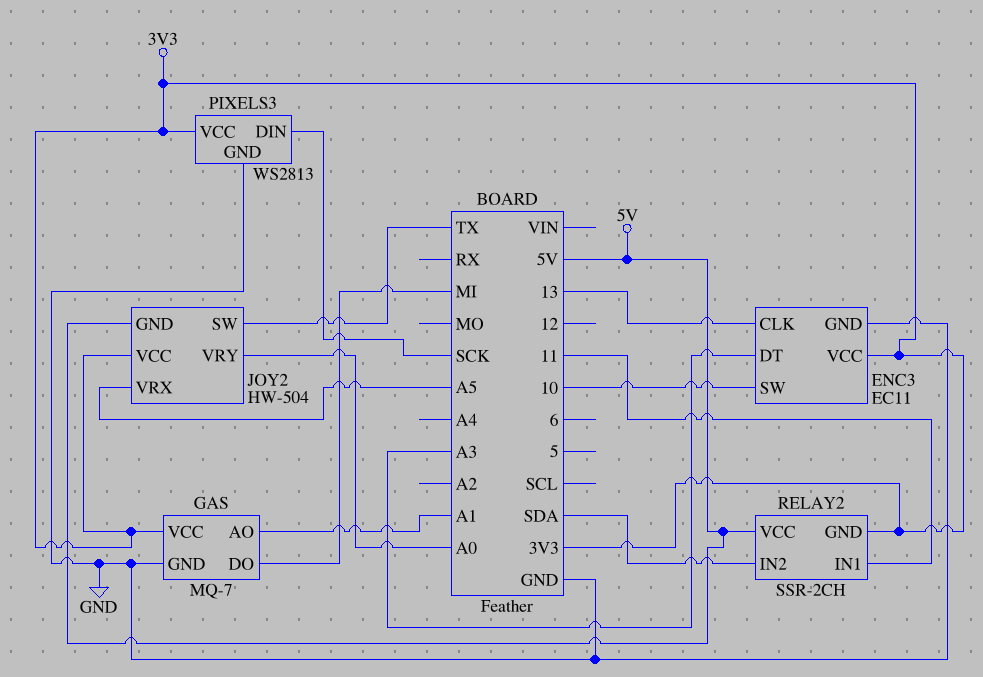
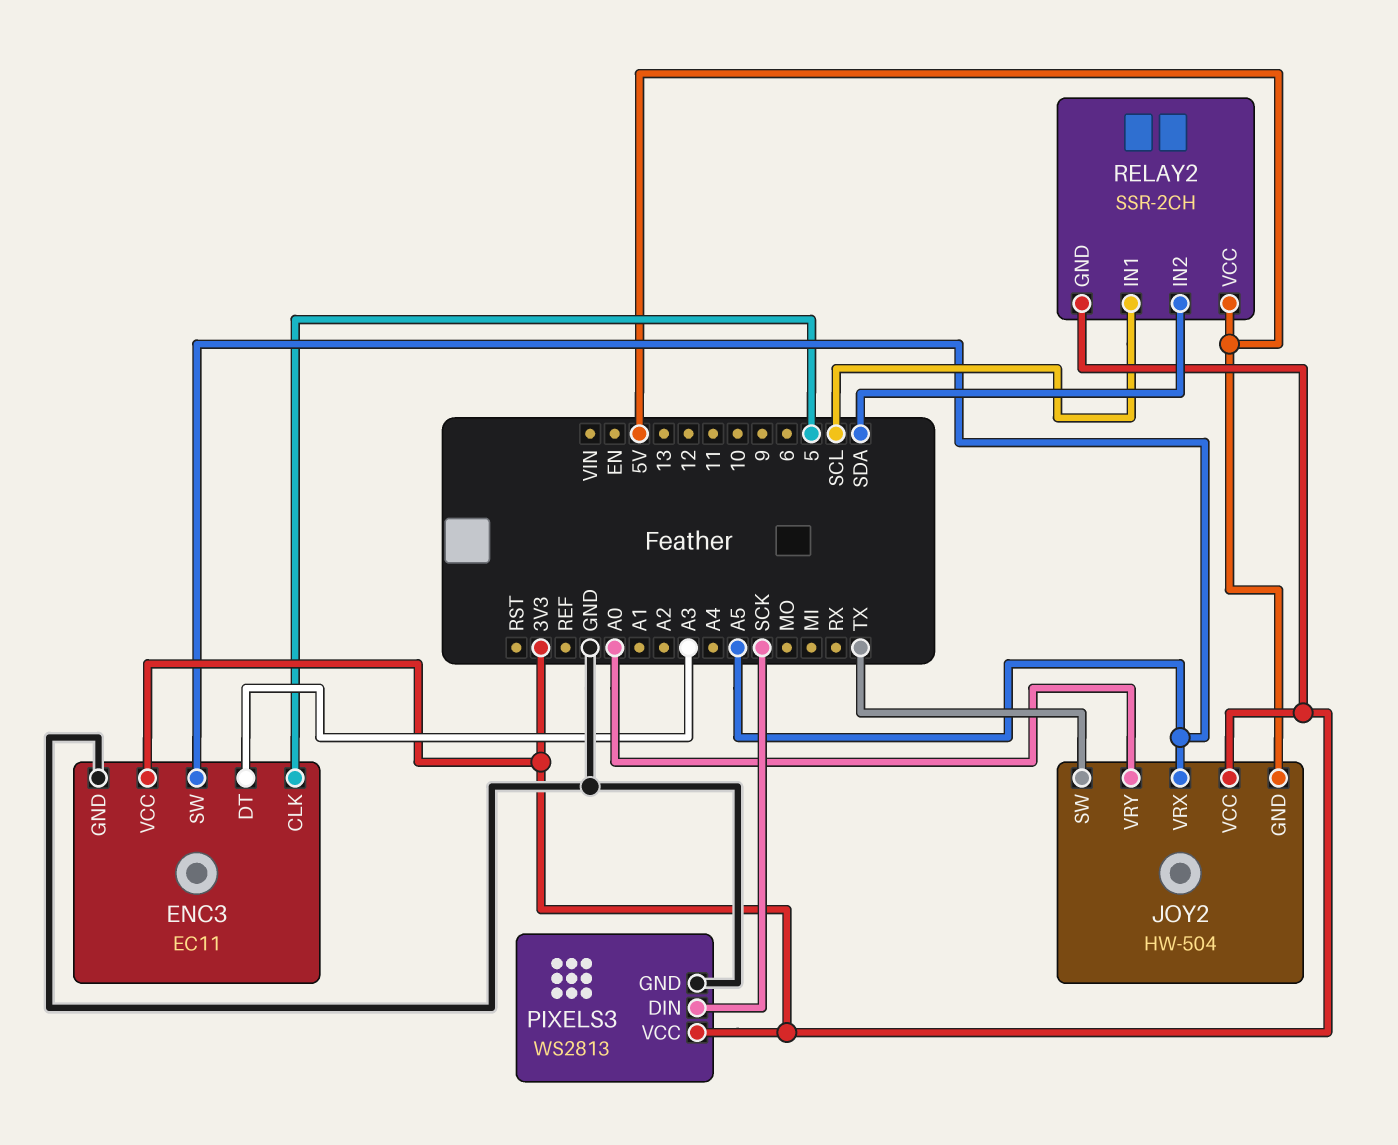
ENC3 pin CLK: 13 -> 5
ENC3 pin SW: 10 -> A5
GAS: MQ-7 -> none
GAS pin AO: A1 -> none
GAS pin DO: MI -> none
GAS pin GND: GND -> none
GAS pin VCC: 3V3 -> none
RELAY2 pin IN1: 11 -> SCL

